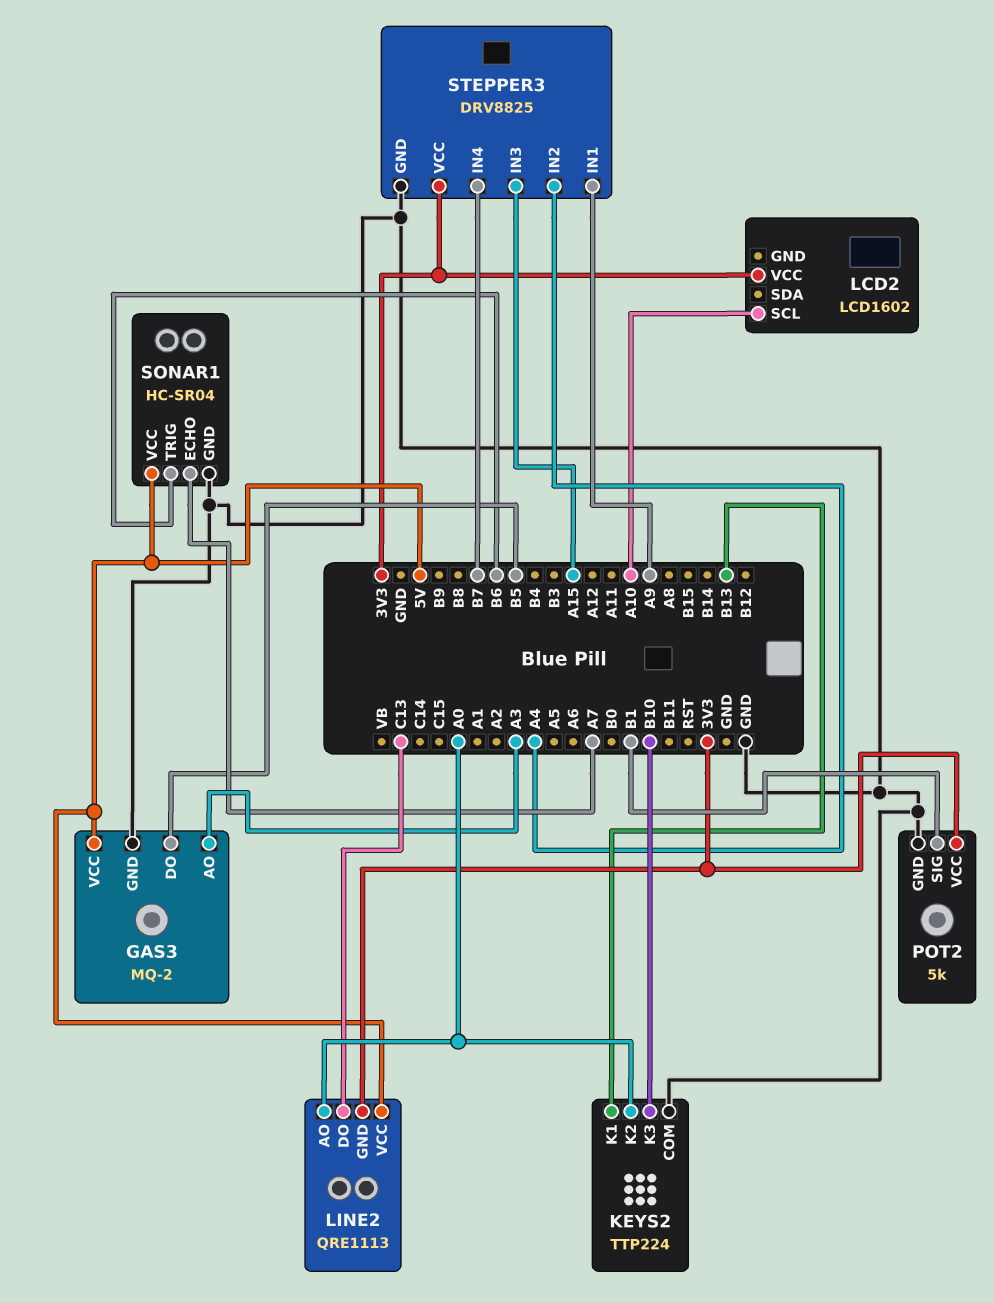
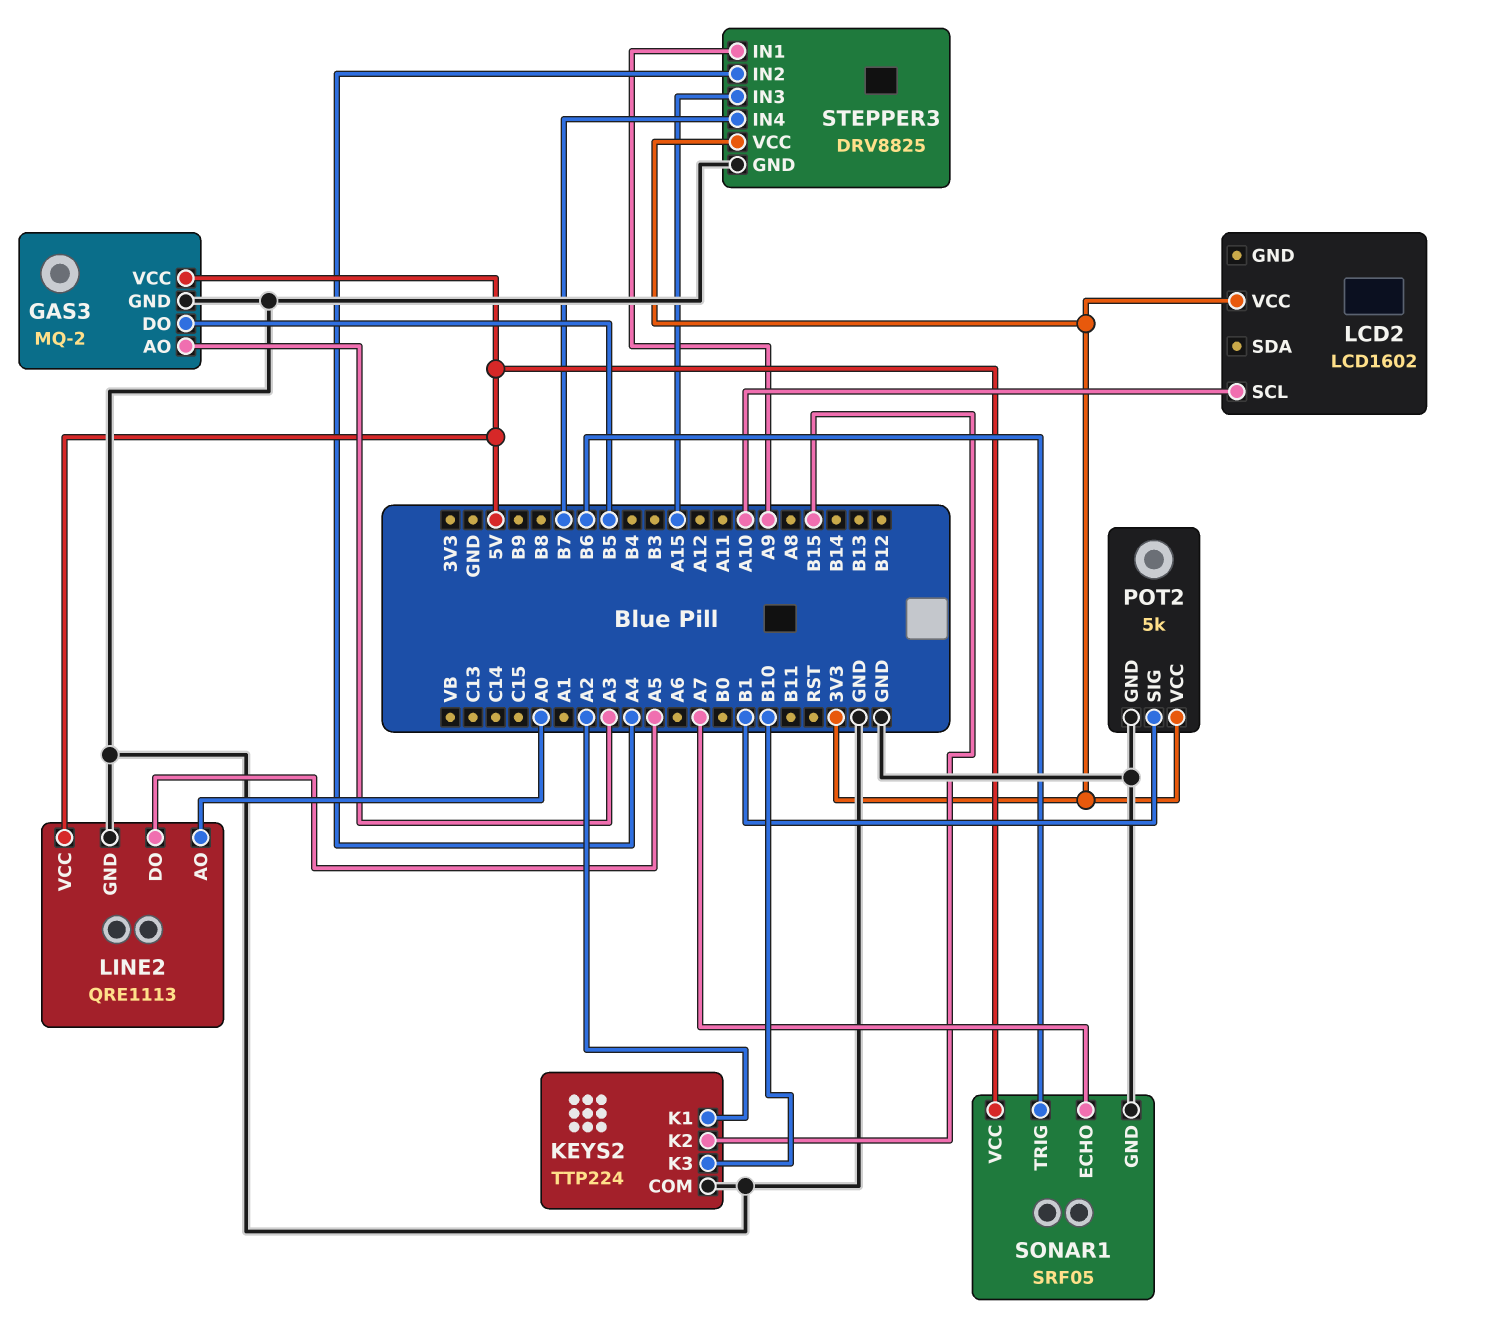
KEYS2 pin K1: B13 -> A2
KEYS2 pin K2: A0 -> B15
LINE2 pin DO: C13 -> A5
LINE2 pin GND: 3V3 -> GND
SONAR1: HC-SR04 -> SRF05

